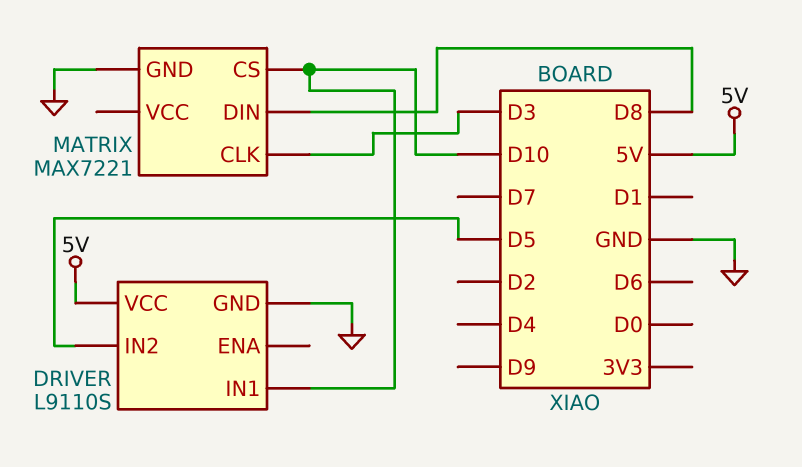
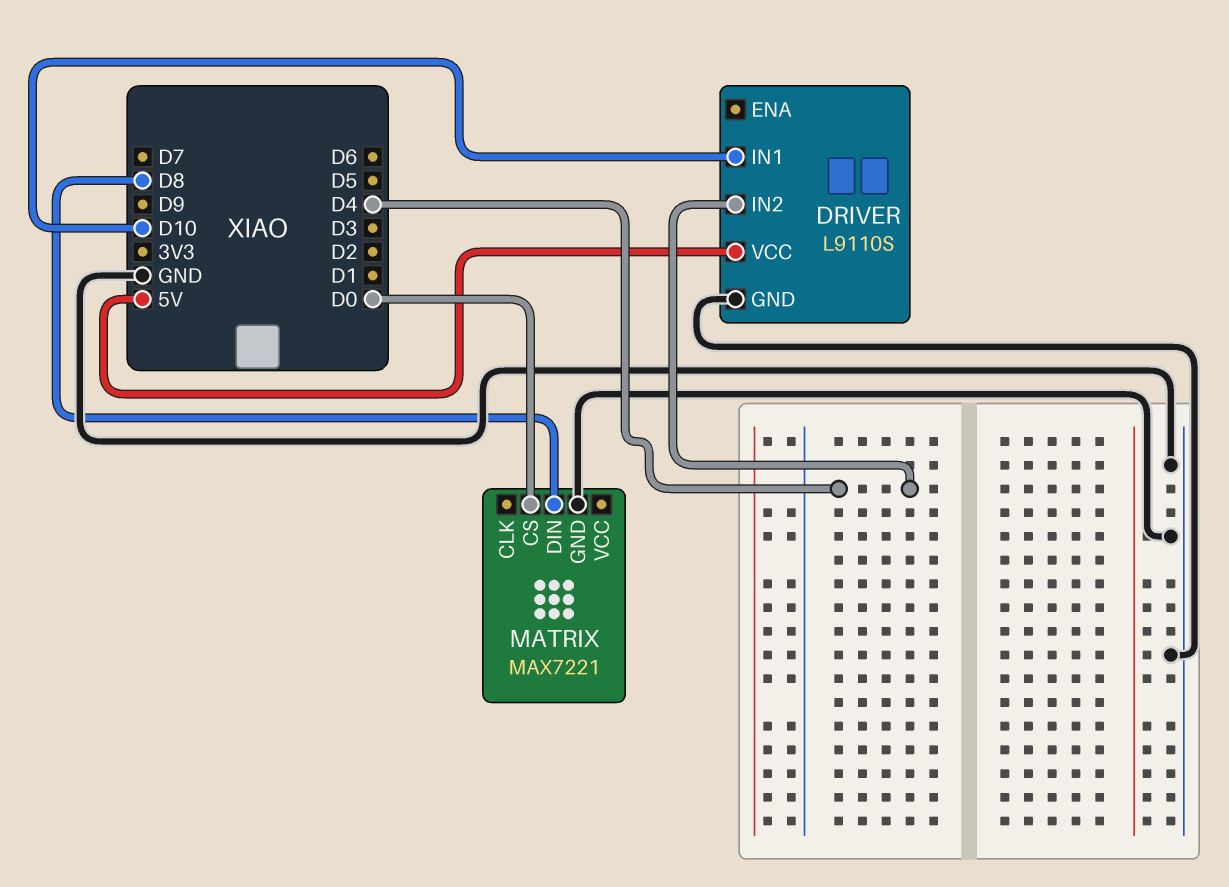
DRIVER pin IN2: D5 -> D4
MATRIX pin CLK: D3 -> none
MATRIX pin CS: D10 -> D0

